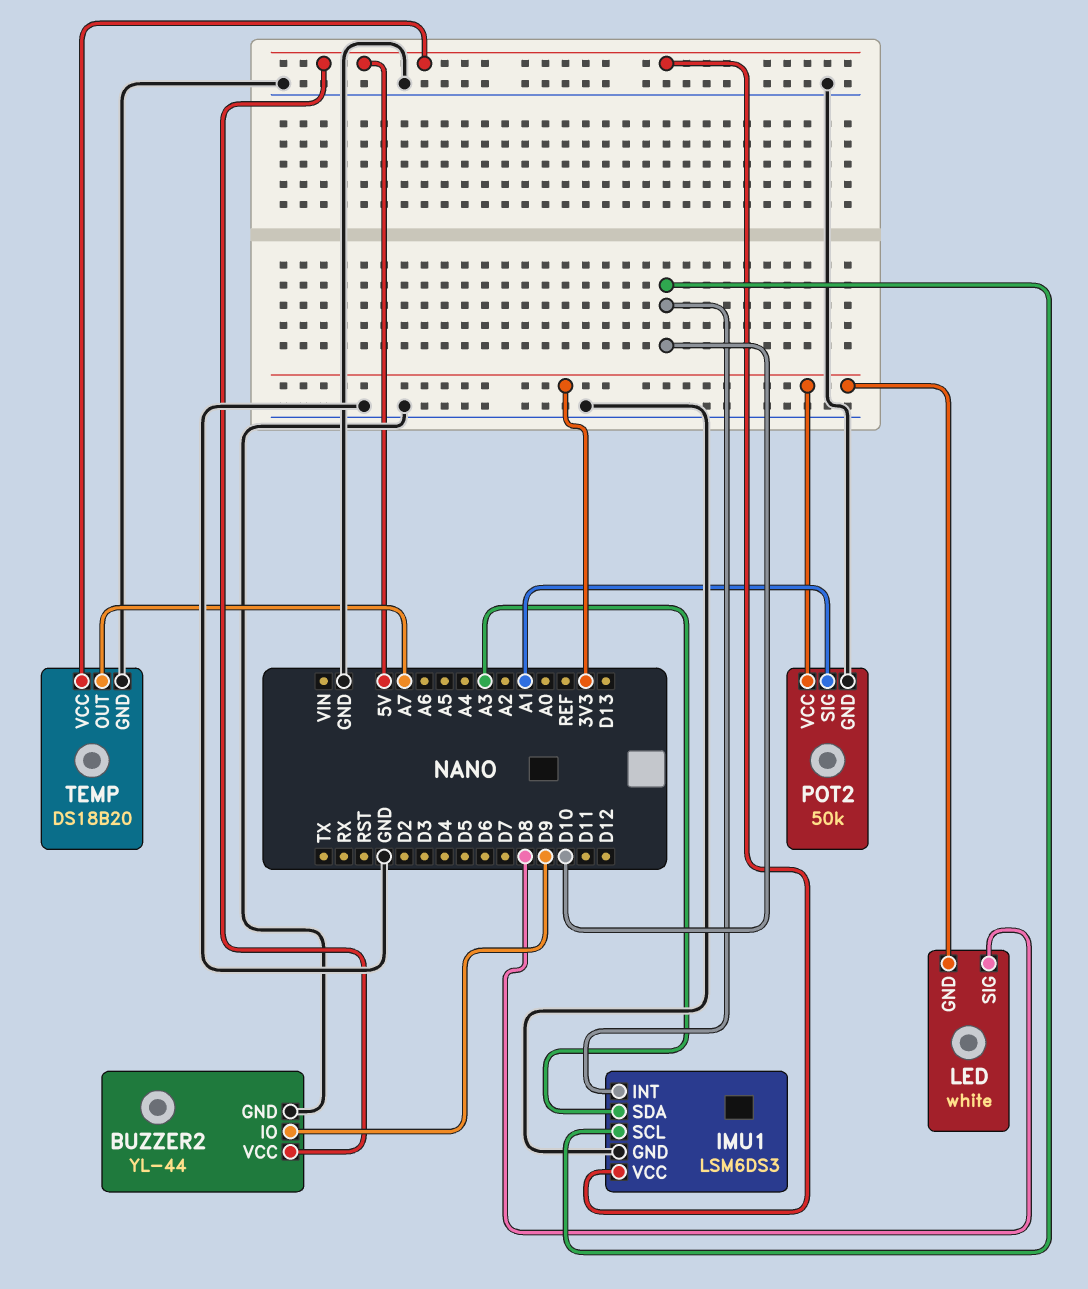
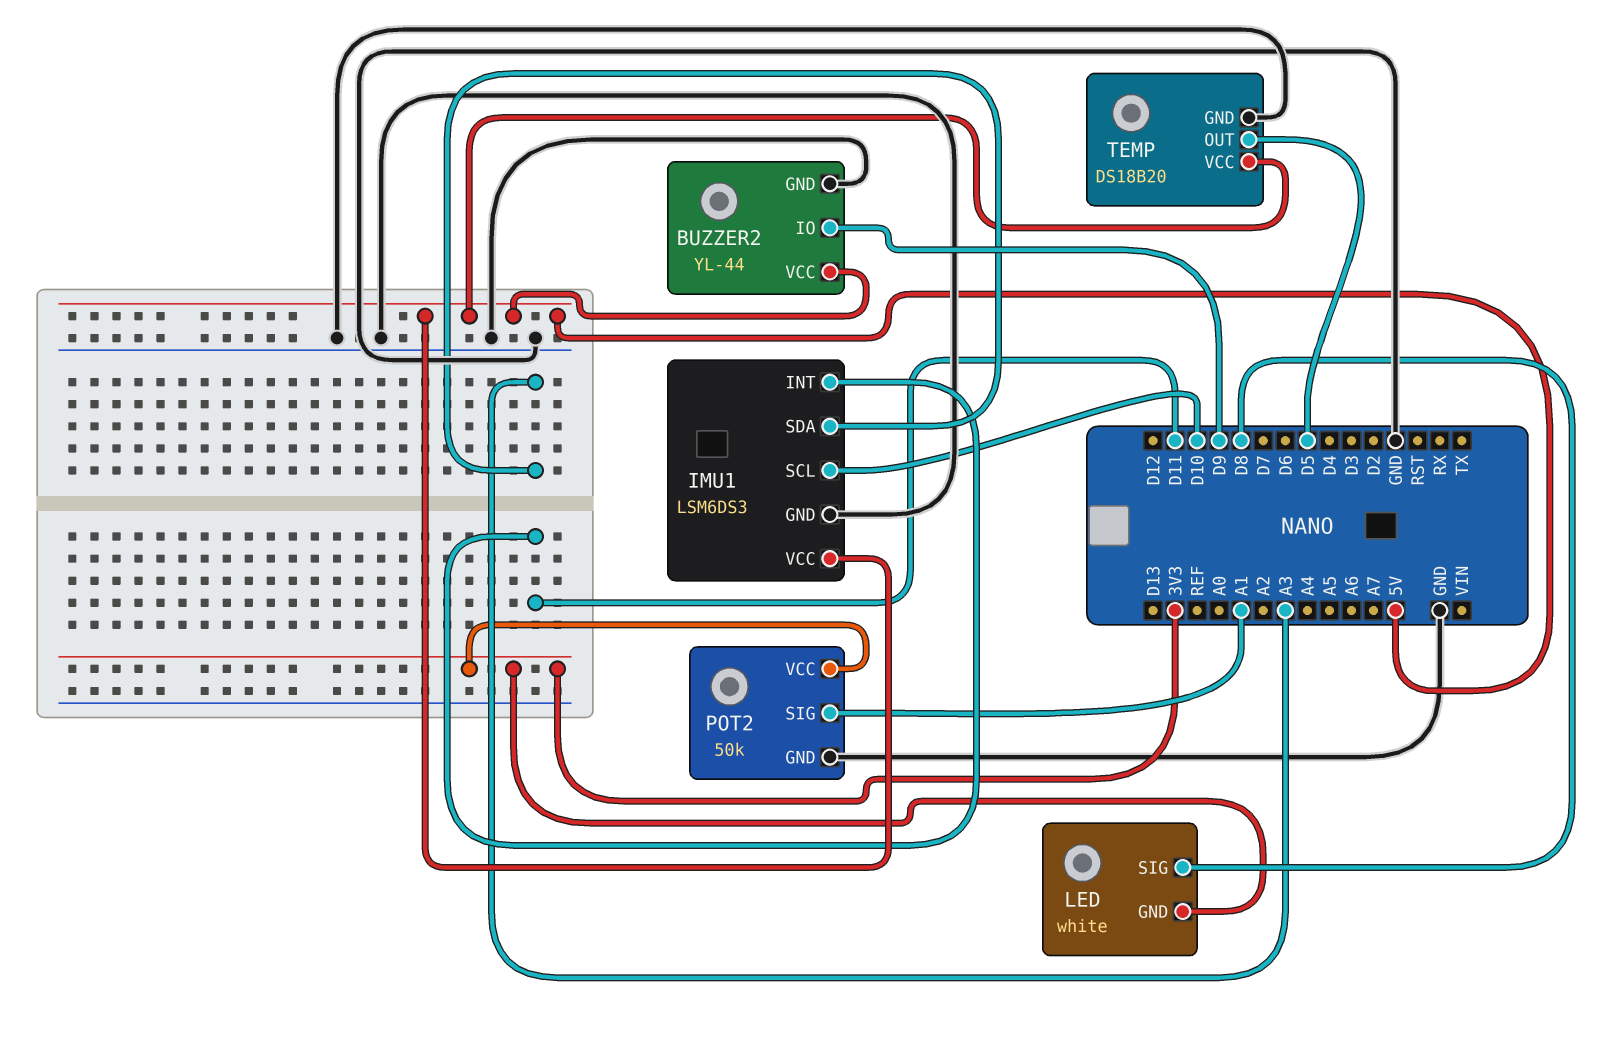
IMU1 pin INT: D10 -> D11
TEMP pin OUT: A7 -> D5

